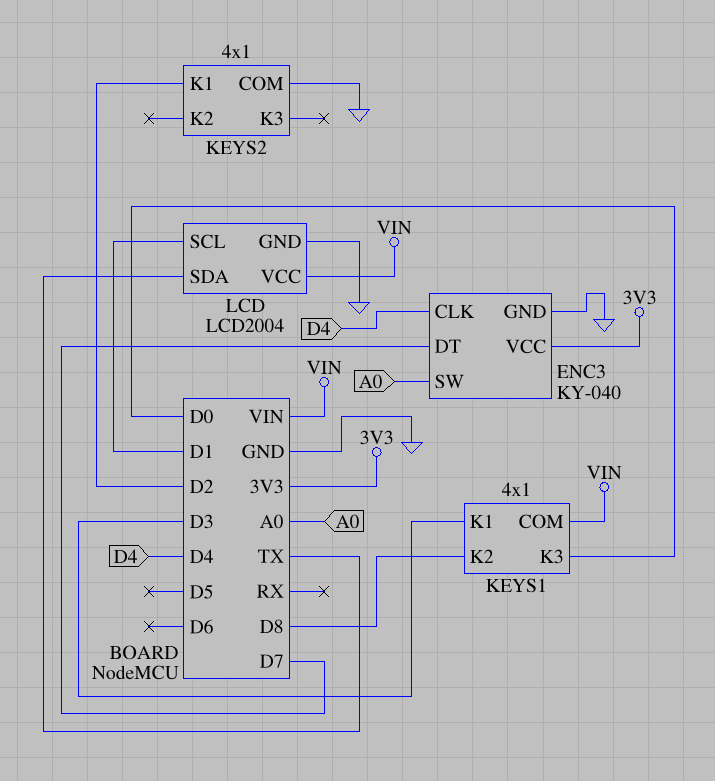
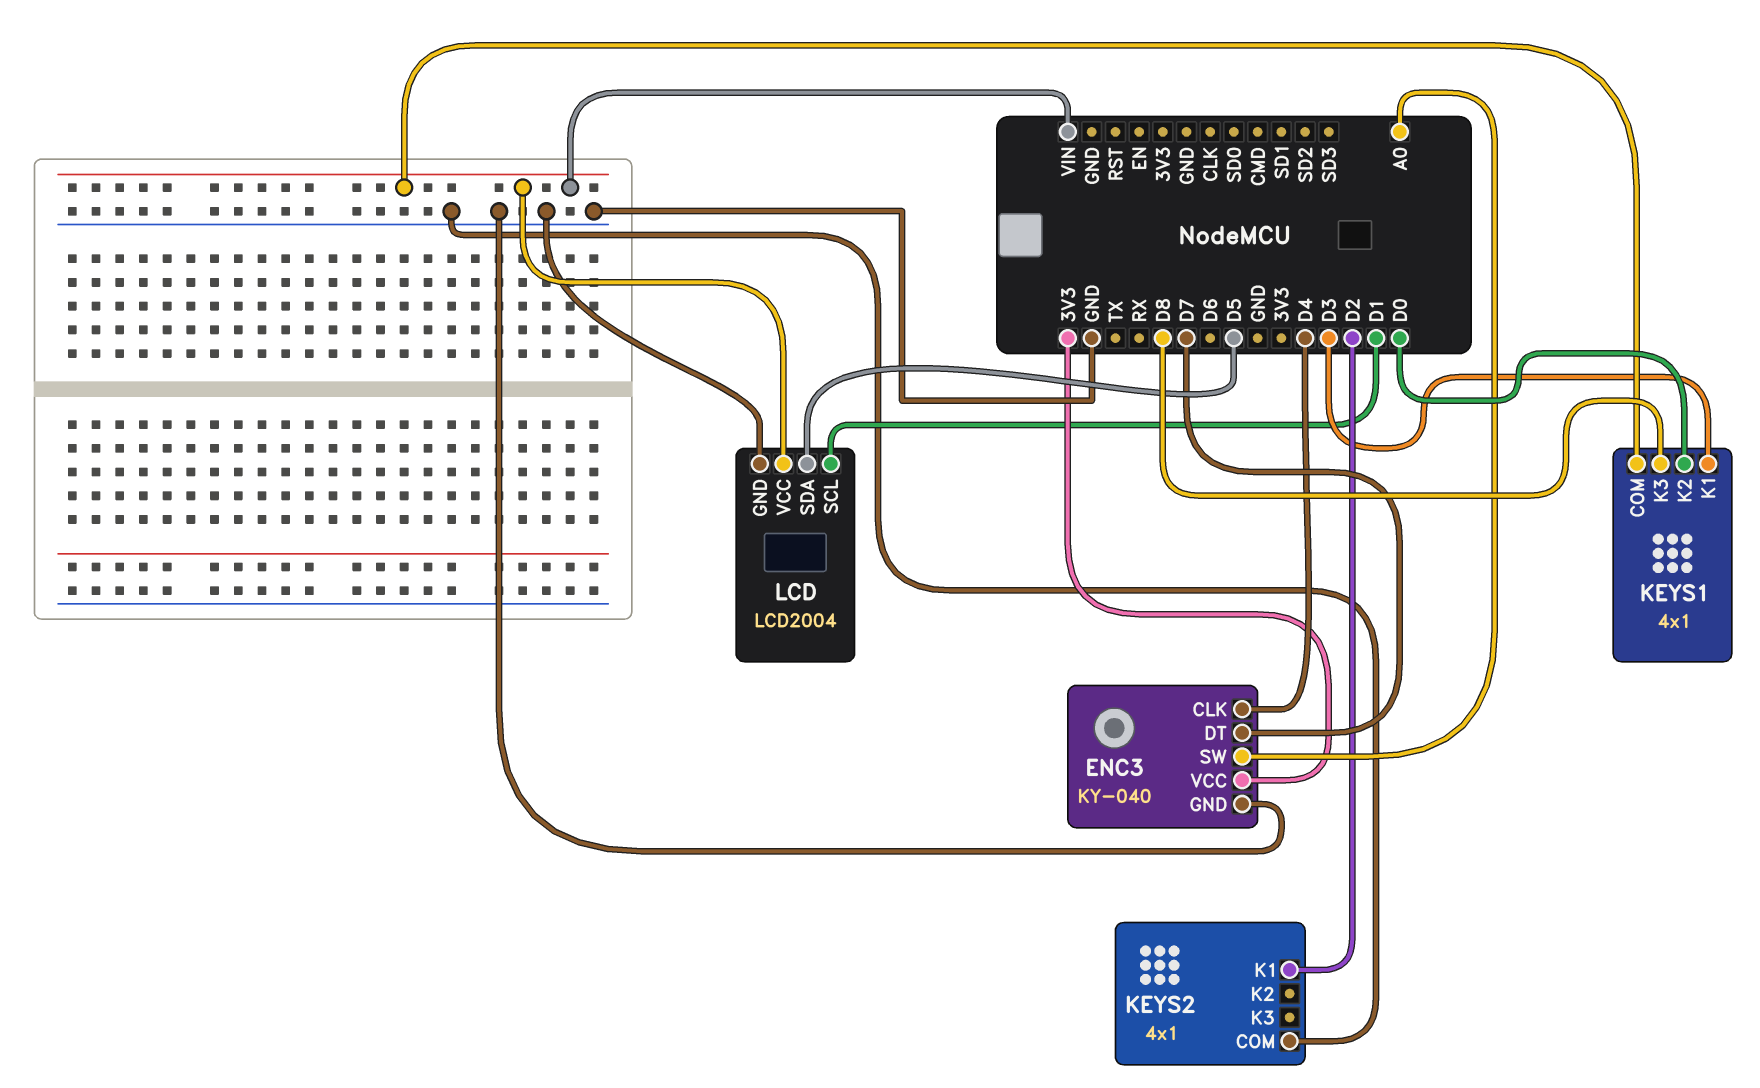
KEYS1 pin K2: D8 -> D0
KEYS1 pin K3: D0 -> D8
LCD pin SDA: TX -> D5

